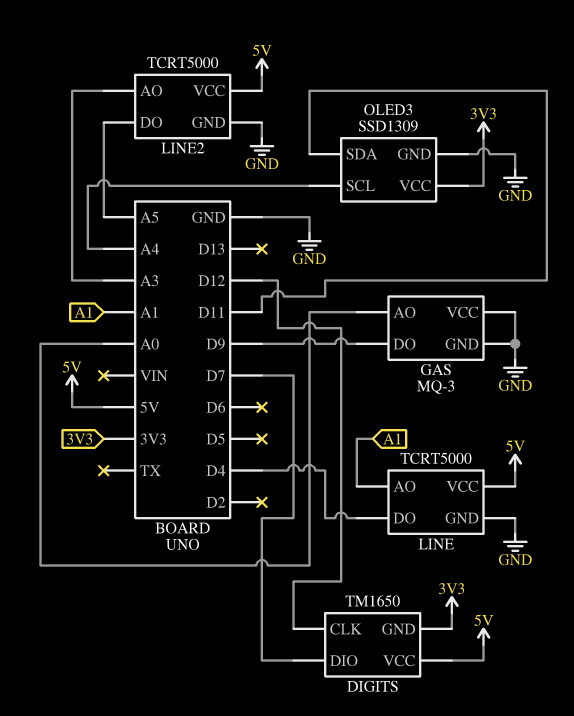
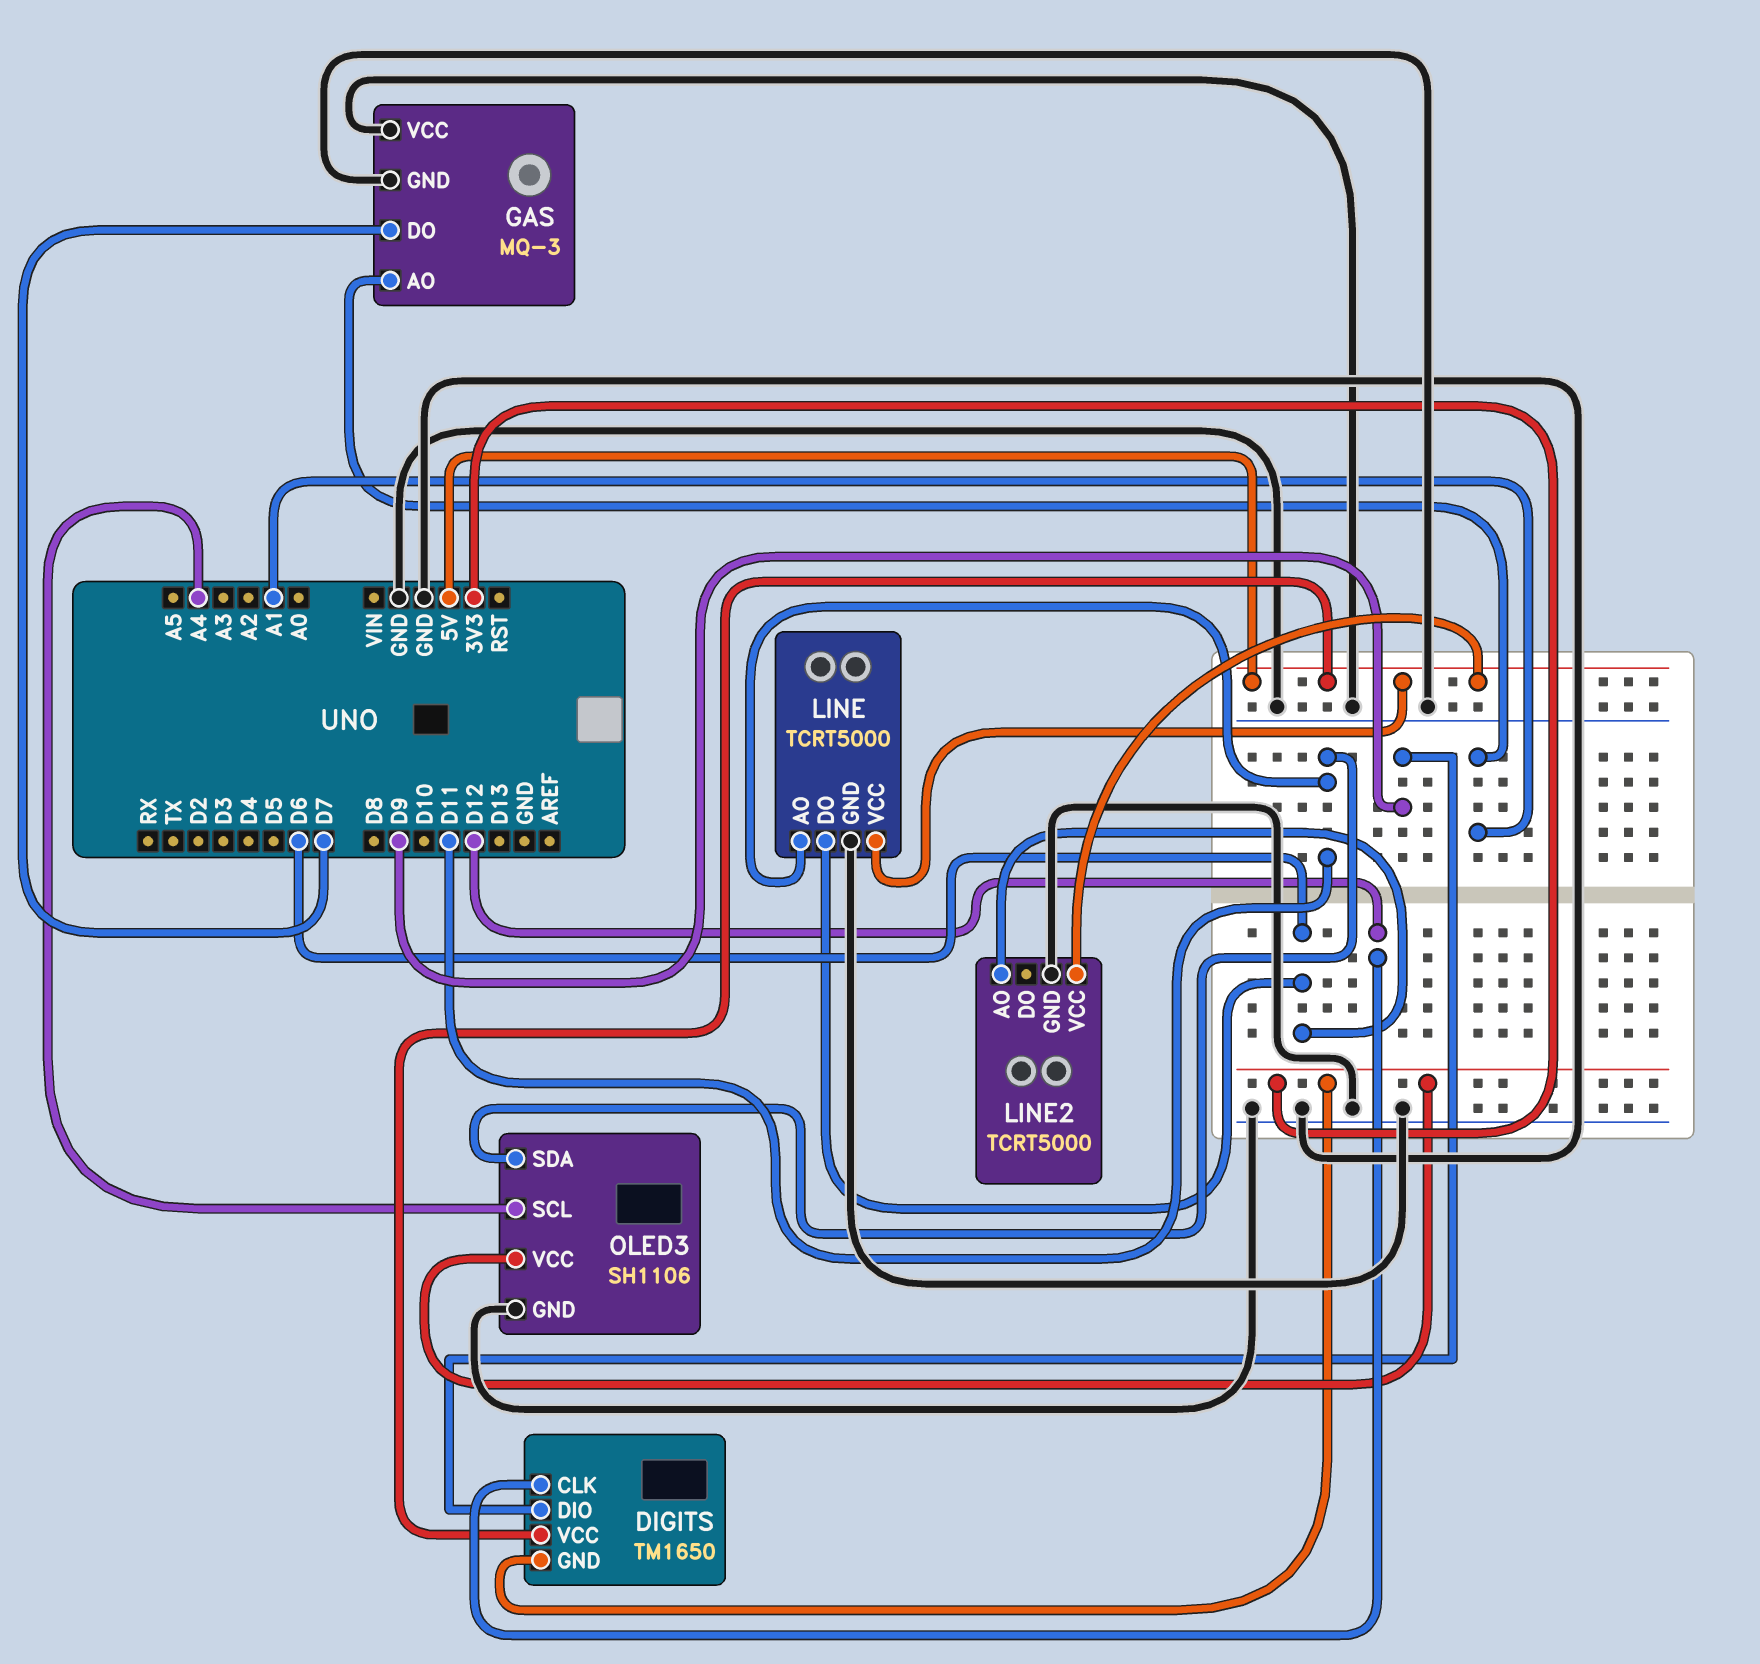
DIGITS pin DIO: D7 -> D9
GAS pin AO: A0 -> A1
GAS pin DO: D9 -> D7
LINE pin AO: A1 -> D11
LINE pin DO: D4 -> D6
LINE2 pin AO: A3 -> D6
LINE2 pin DO: A5 -> none
OLED3: SSD1309 -> SH1106

